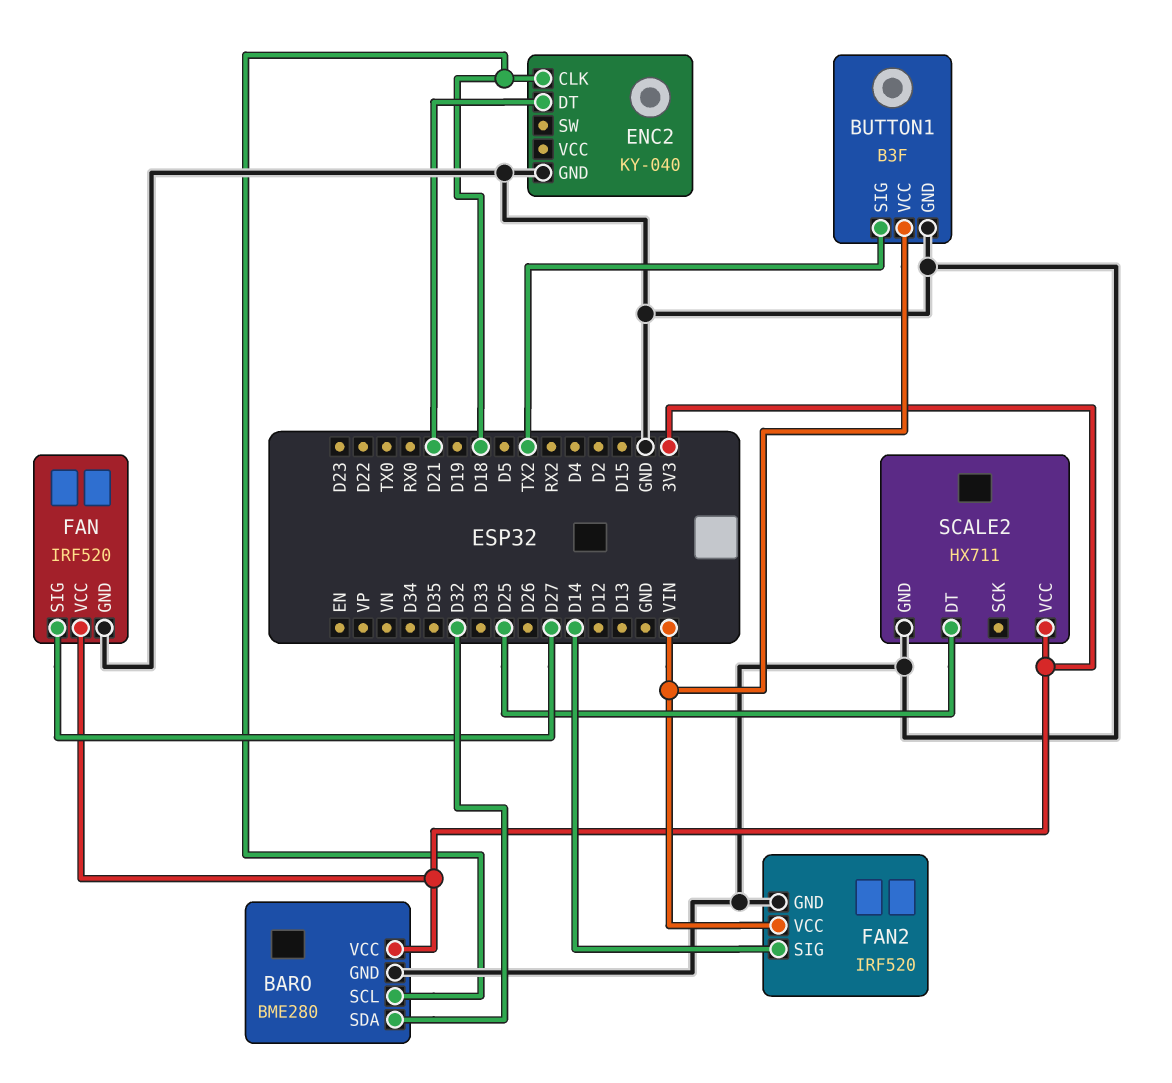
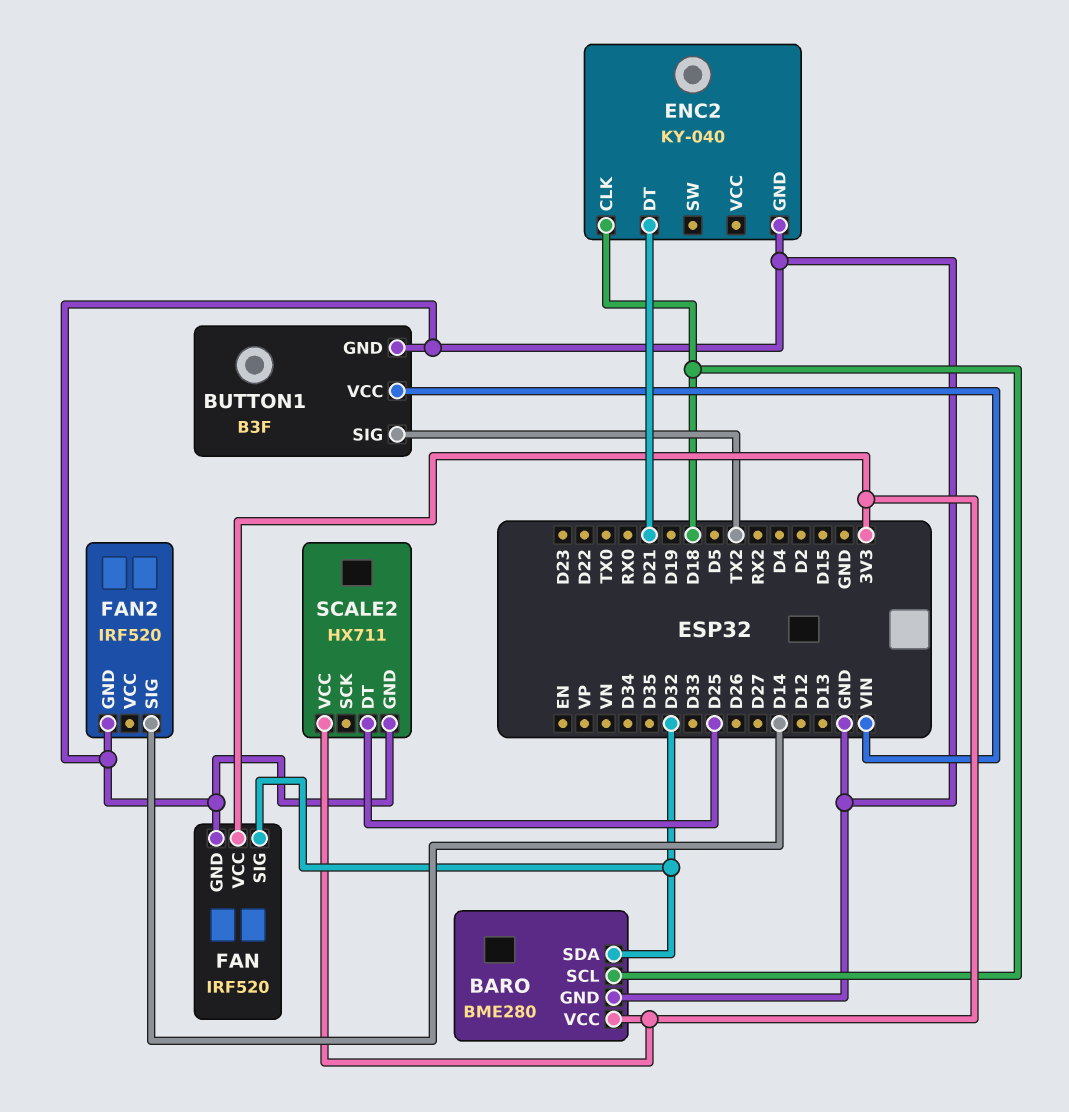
FAN pin SIG: D27 -> D32
FAN2 pin VCC: VIN -> none

